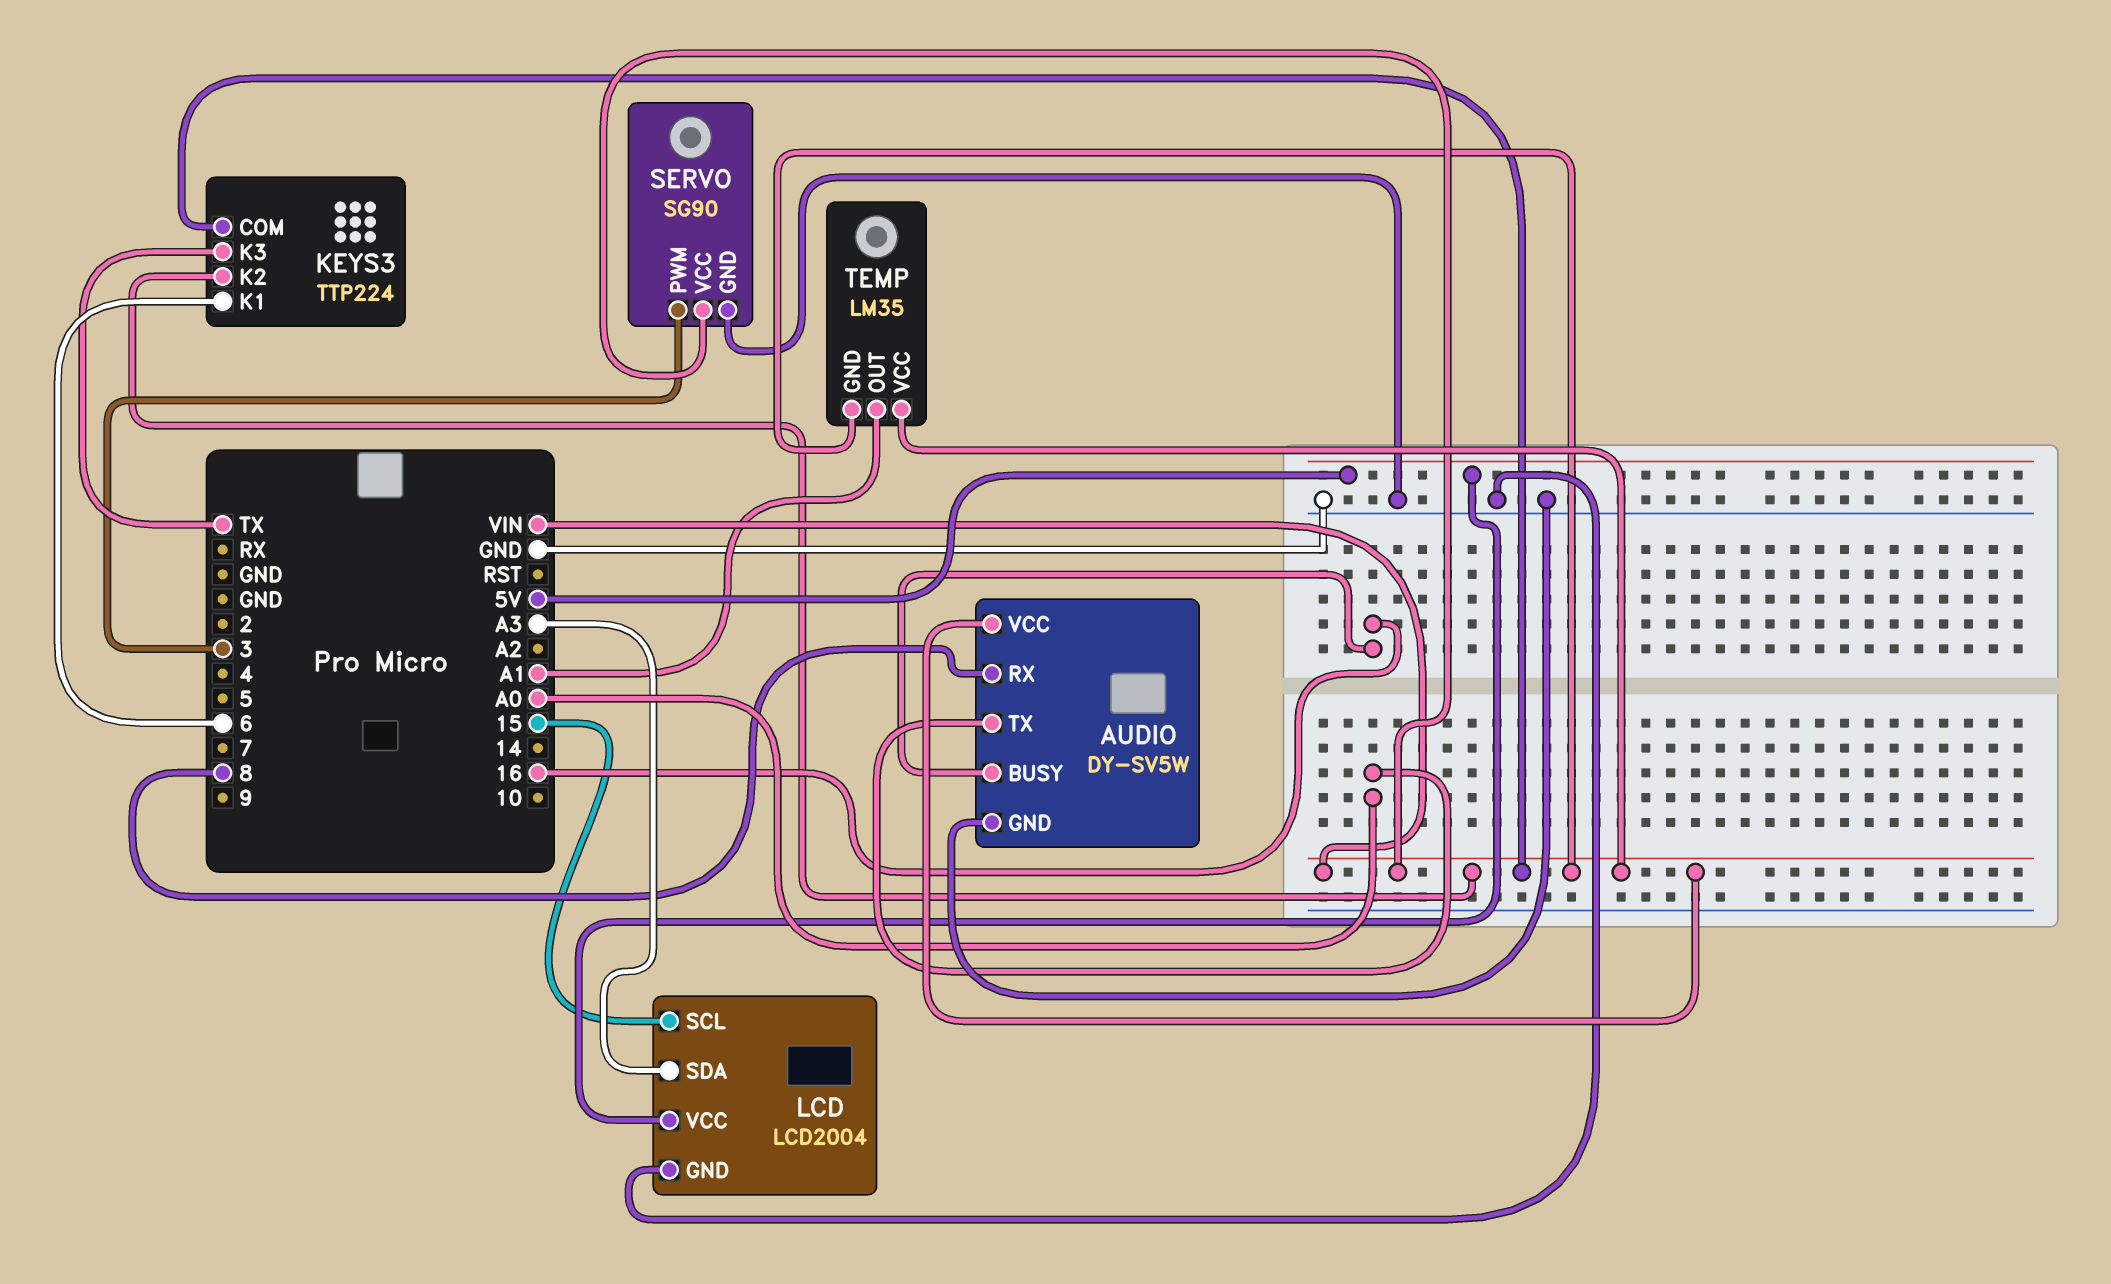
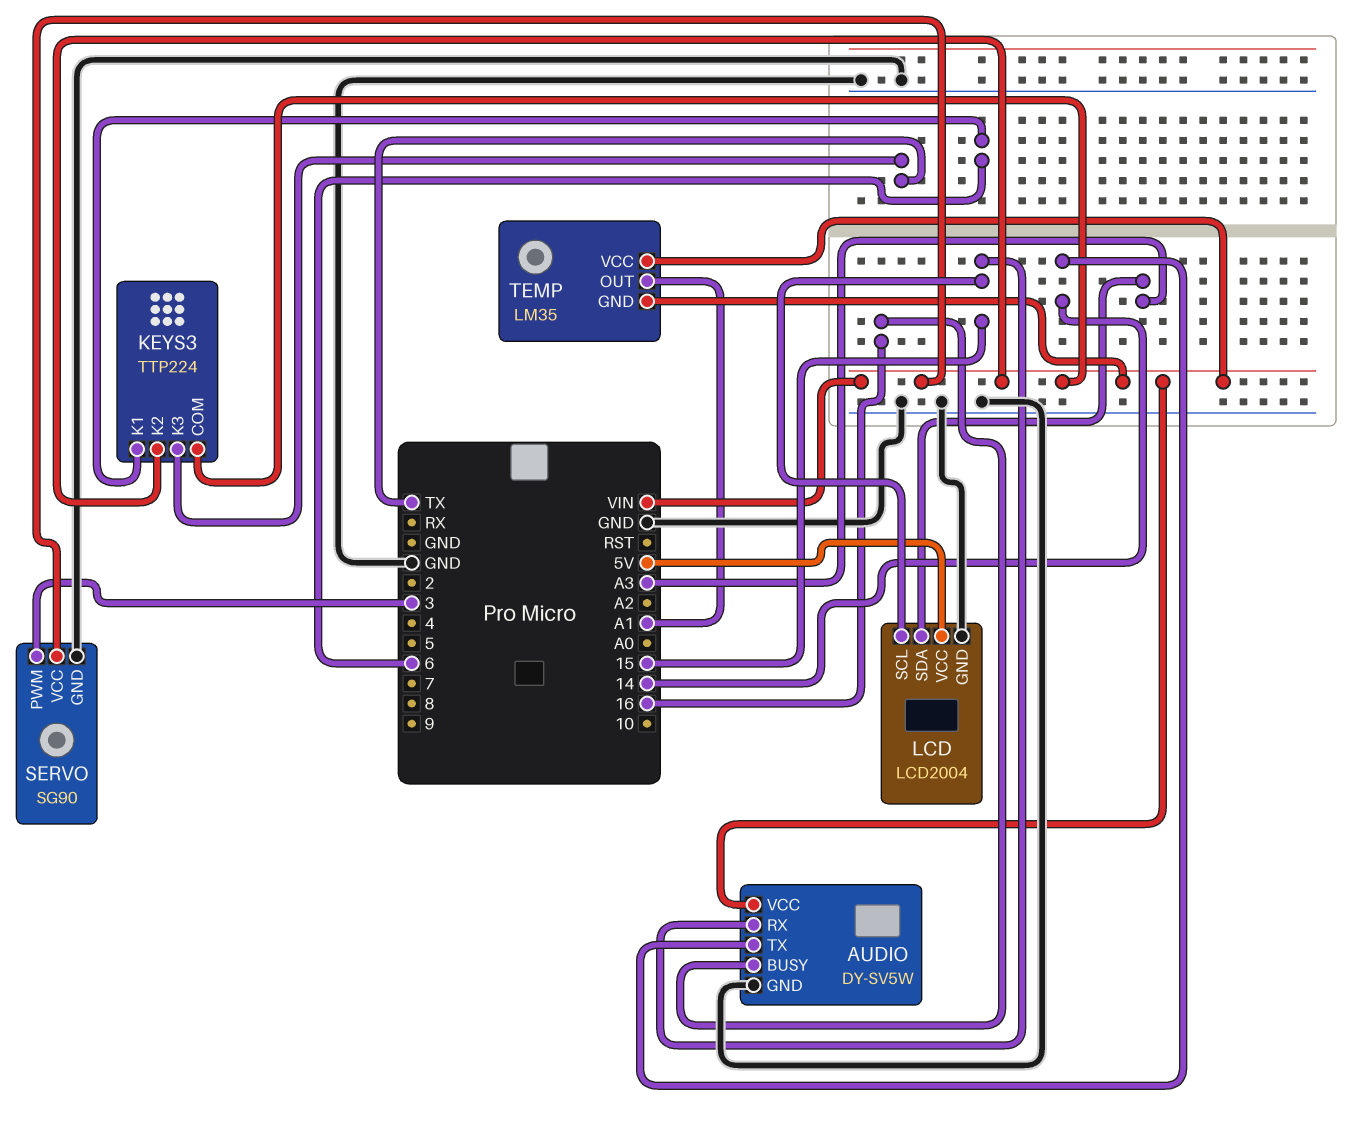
AUDIO pin RX: 8 -> 15
AUDIO pin TX: A0 -> 14

